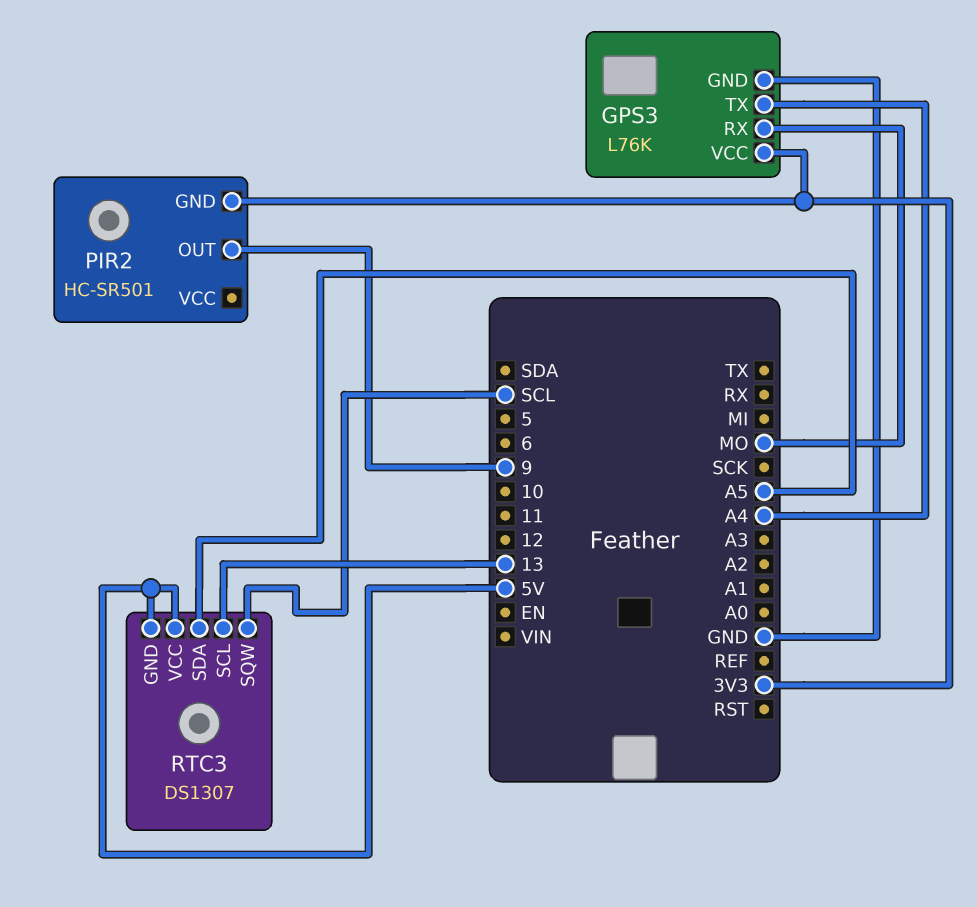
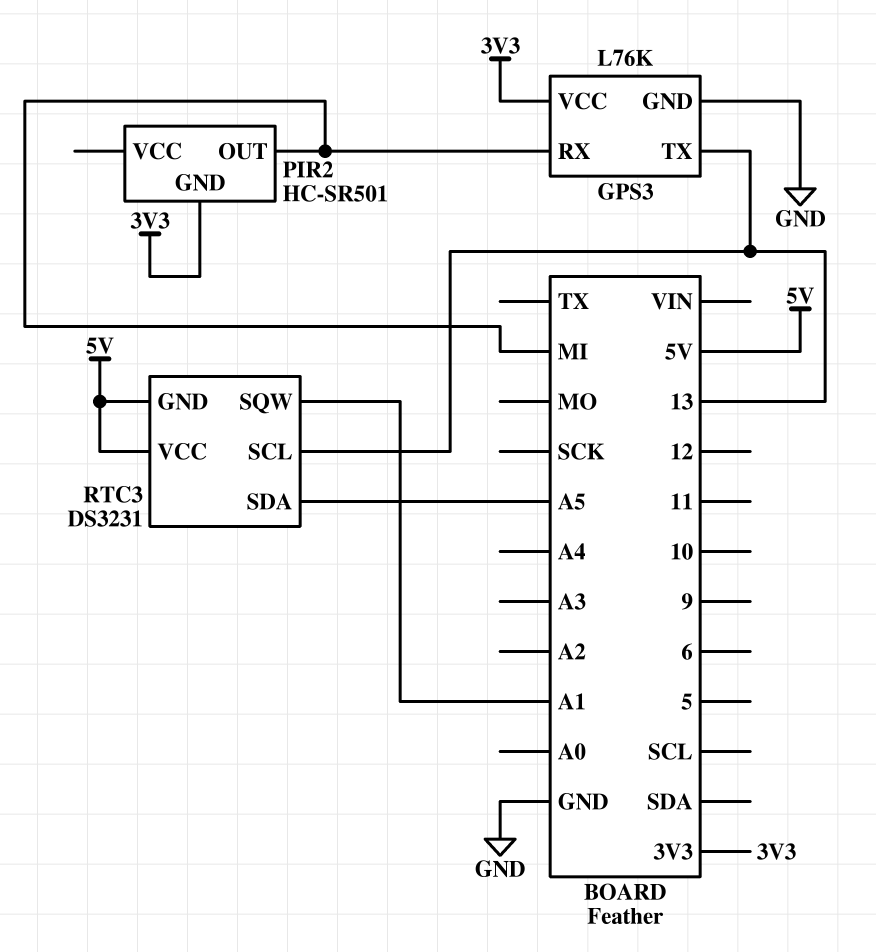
GPS3 pin RX: MO -> MI
GPS3 pin TX: A4 -> 13
PIR2 pin OUT: 9 -> MI
RTC3: DS1307 -> DS3231
RTC3 pin SQW: SCL -> A1

